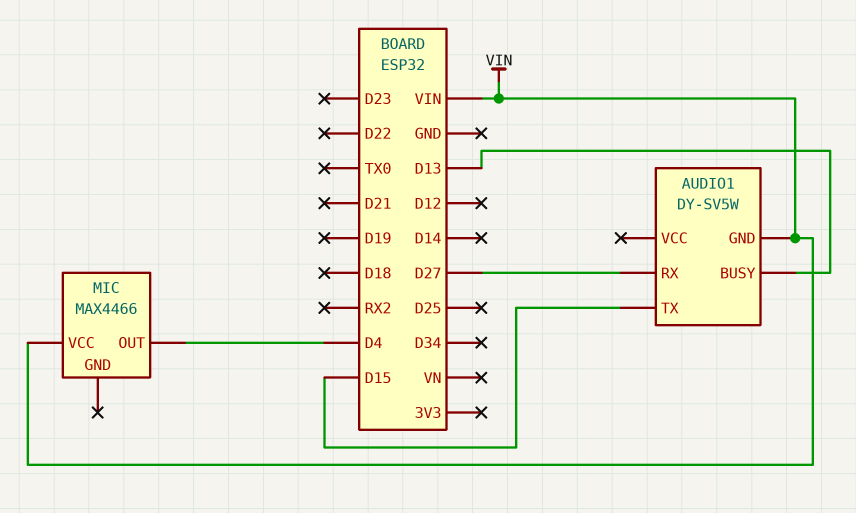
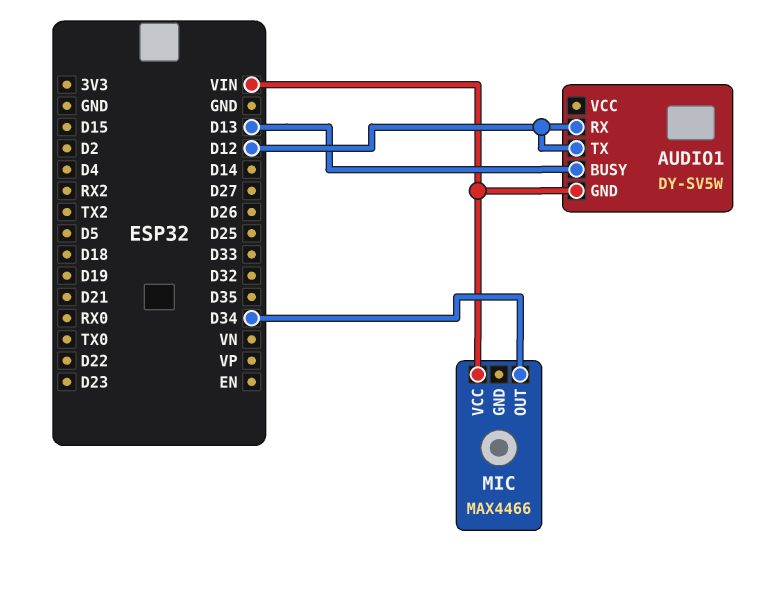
AUDIO1 pin RX: D27 -> D12
AUDIO1 pin TX: D15 -> D12
MIC pin OUT: D4 -> D34

